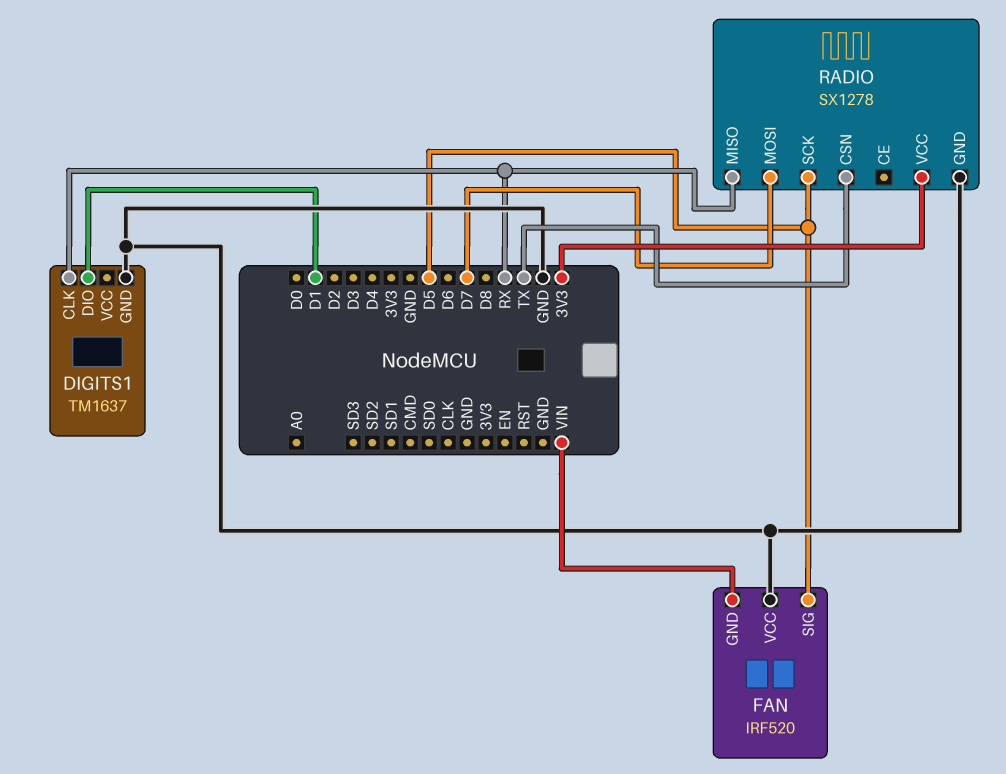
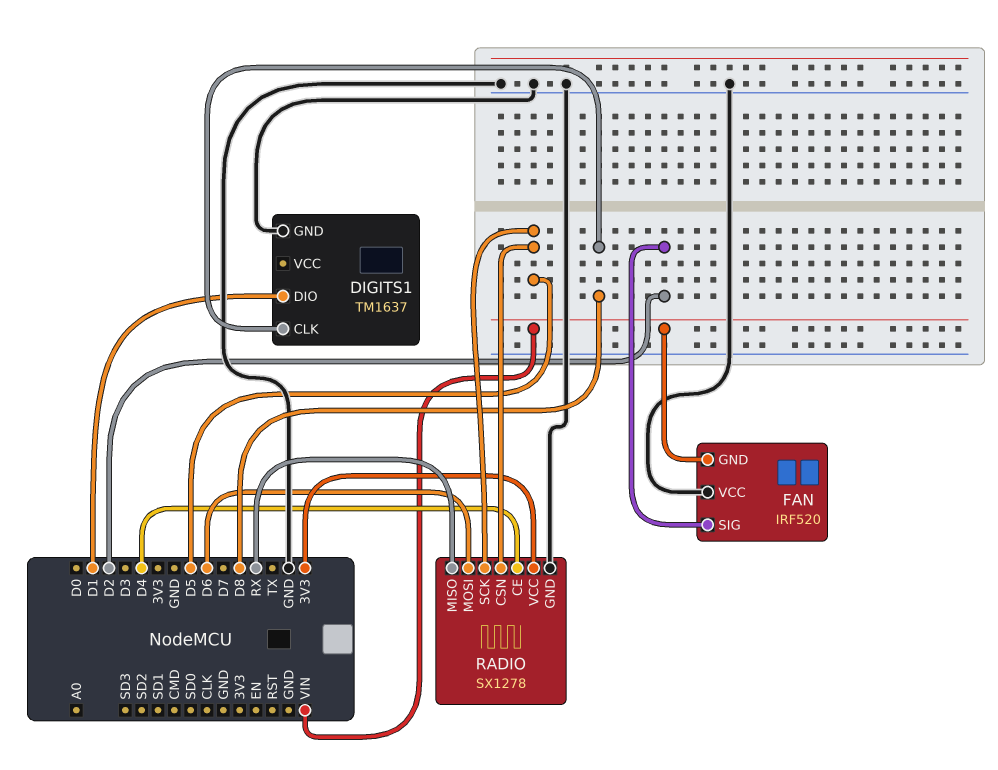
DIGITS1 pin CLK: RX -> D8
FAN pin SIG: D5 -> D2
RADIO pin CE: none -> D4
RADIO pin CSN: TX -> D5
RADIO pin MOSI: D7 -> D6

